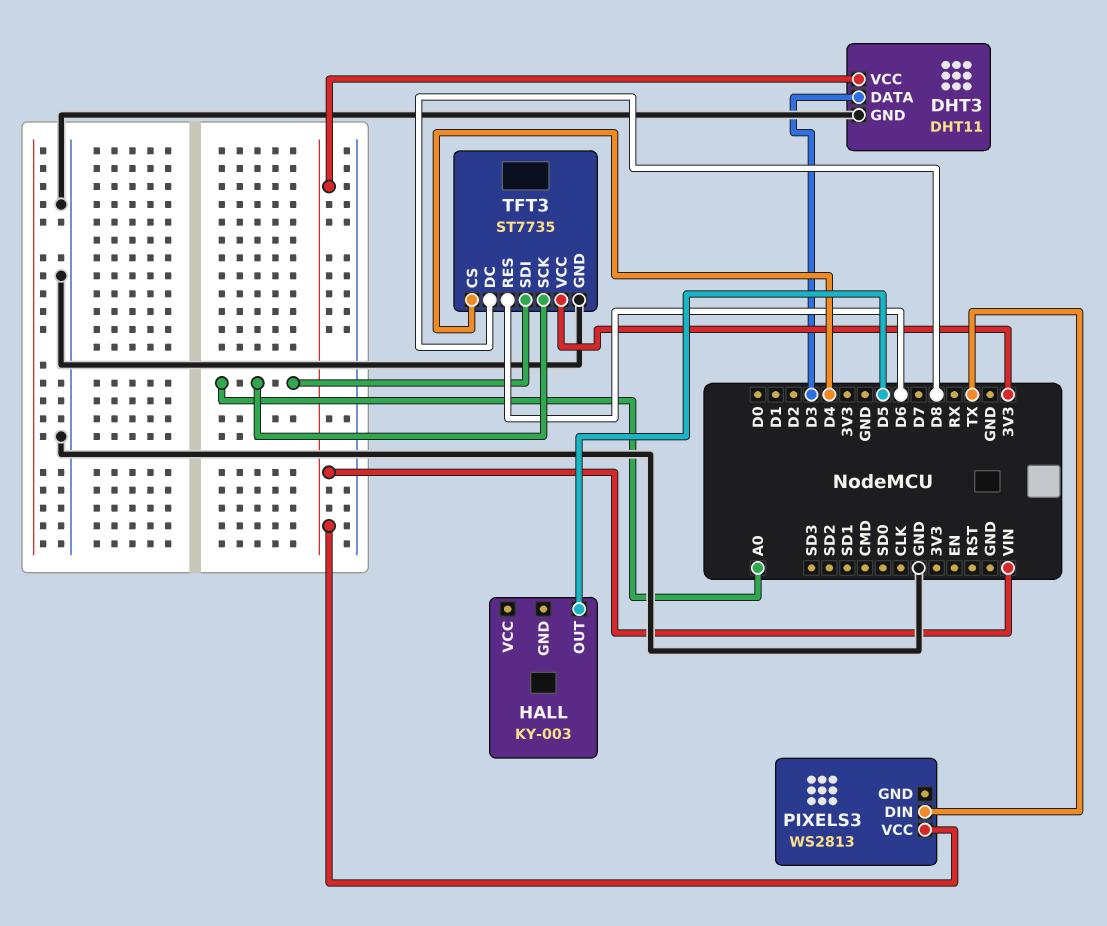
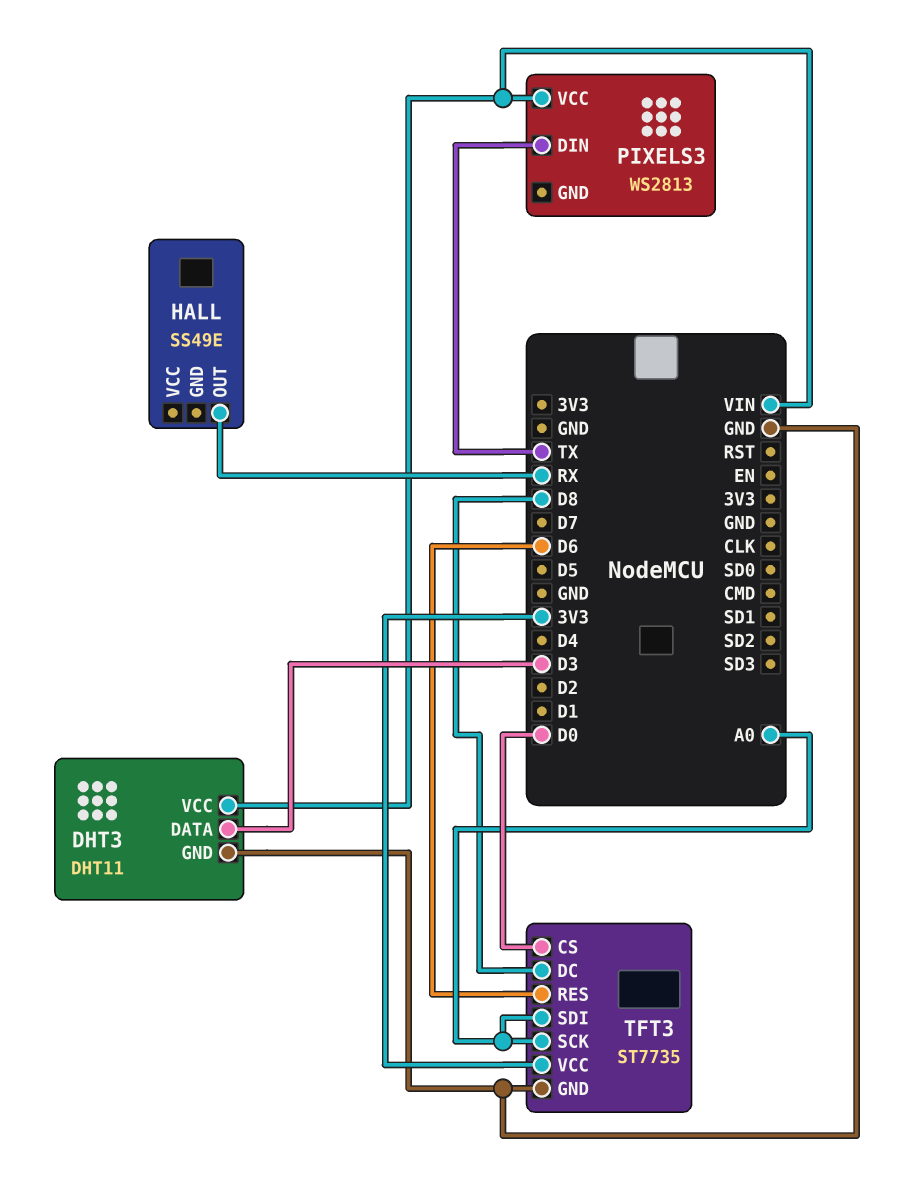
HALL: KY-003 -> SS49E
HALL pin OUT: D5 -> RX
TFT3 pin CS: D4 -> D0

